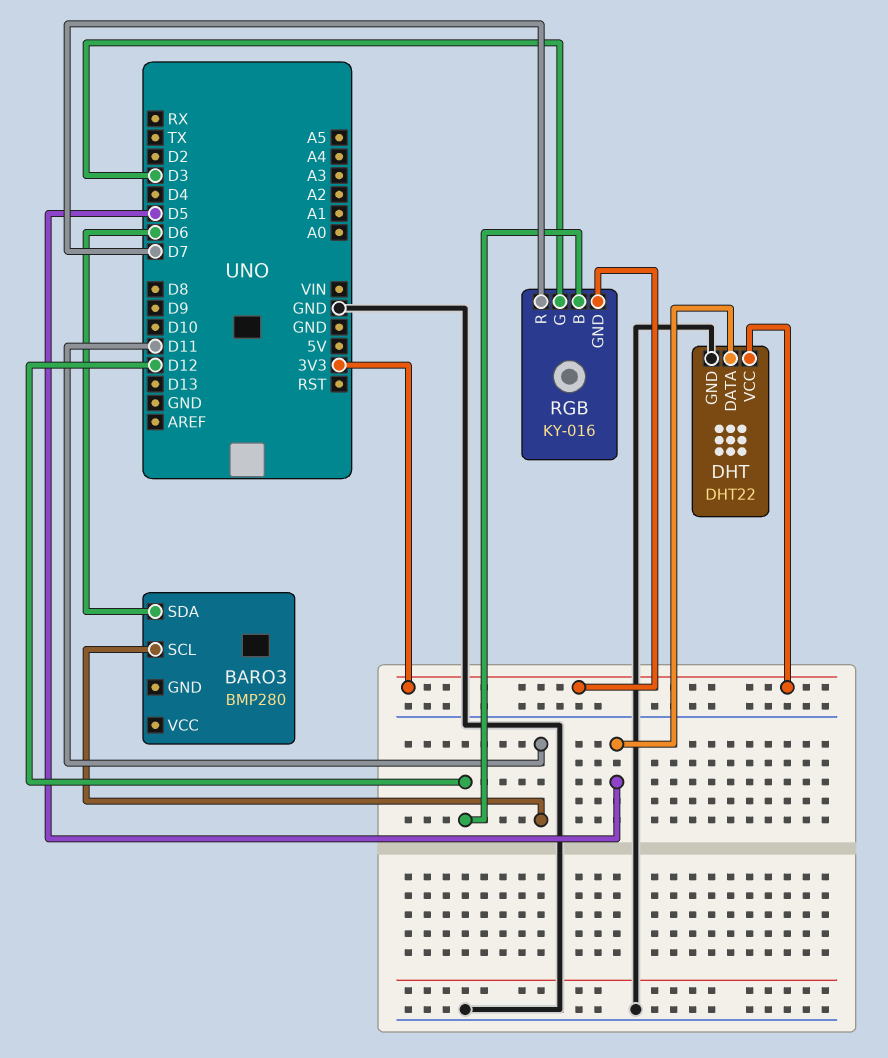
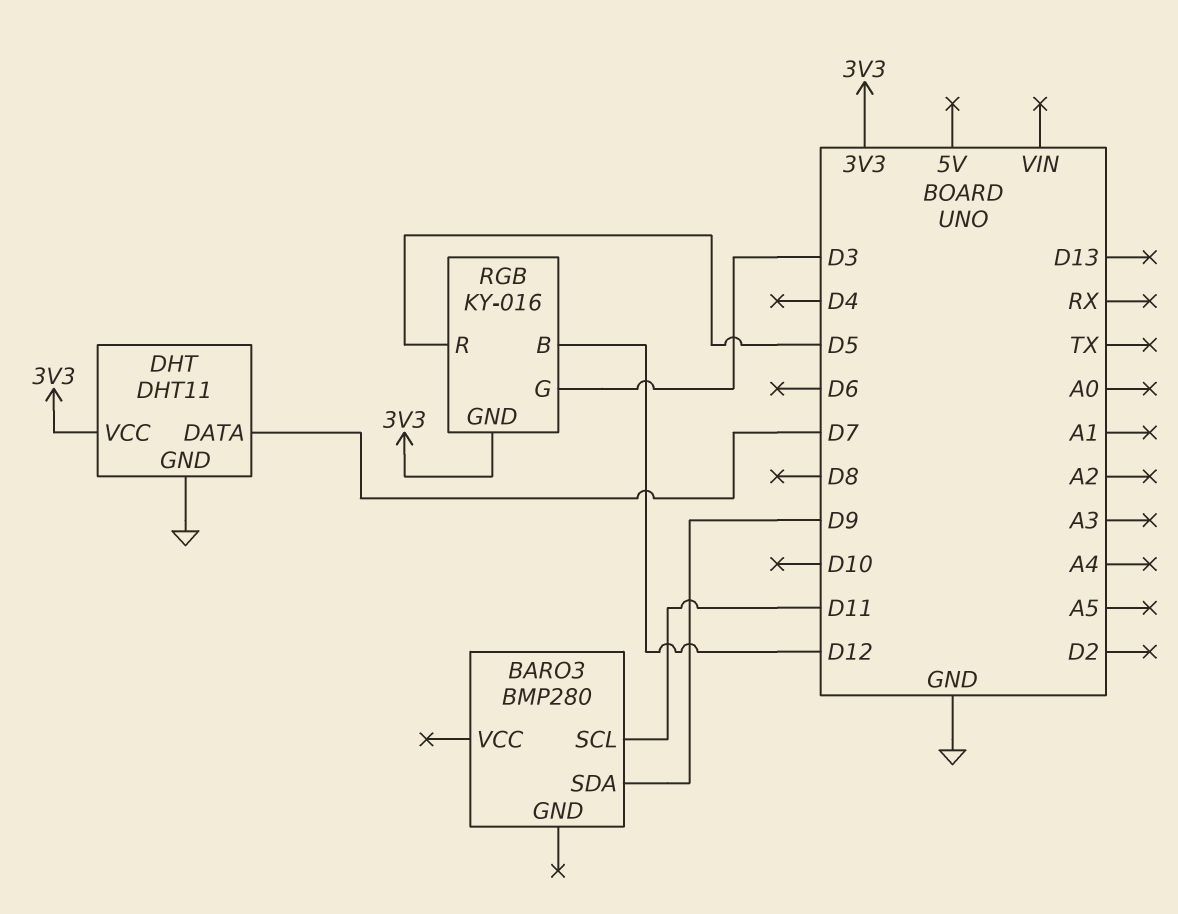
BARO3 pin SDA: D6 -> D9
DHT: DHT22 -> DHT11
DHT pin DATA: D5 -> D7
RGB pin R: D7 -> D5

